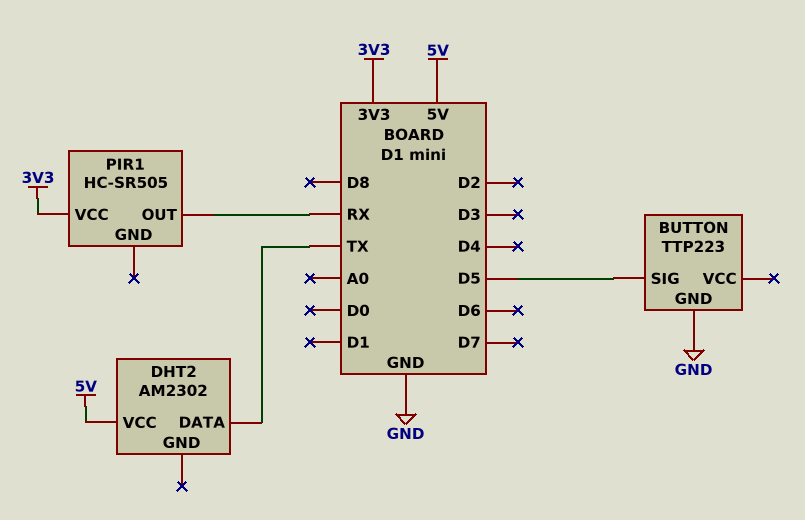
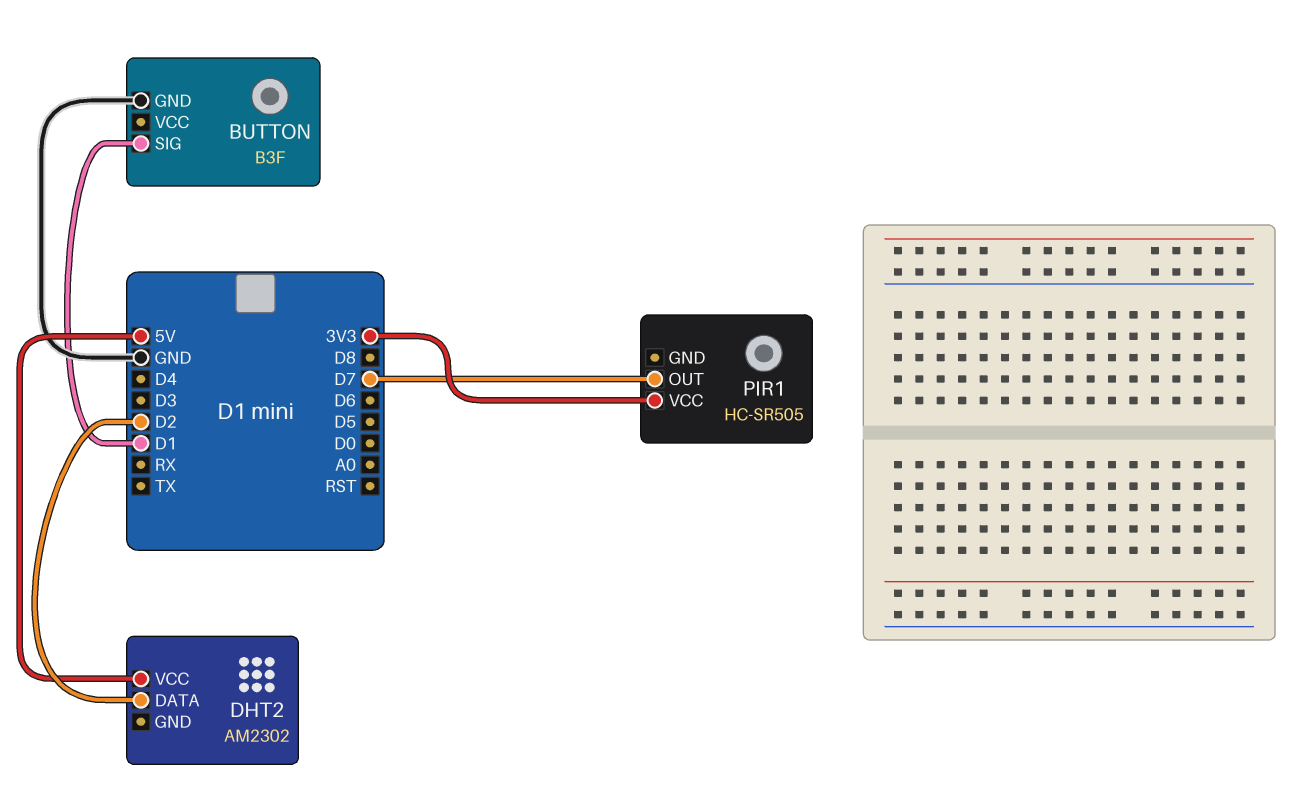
BUTTON: TTP223 -> B3F
BUTTON pin SIG: D5 -> D1
DHT2 pin DATA: TX -> D2
PIR1 pin OUT: RX -> D7

